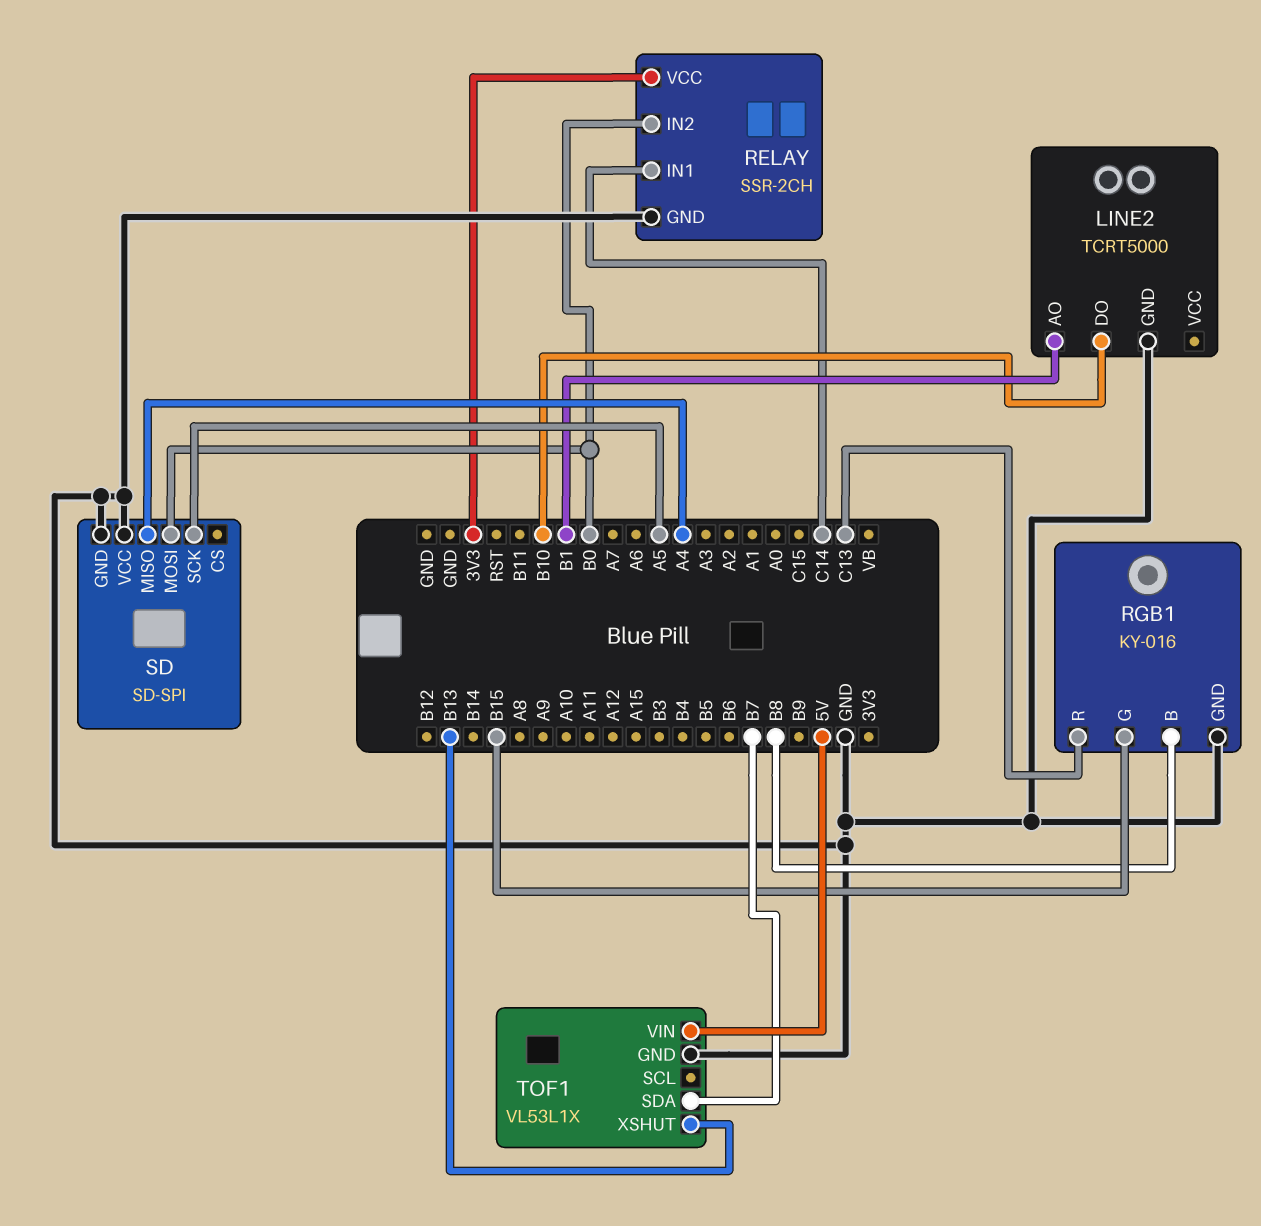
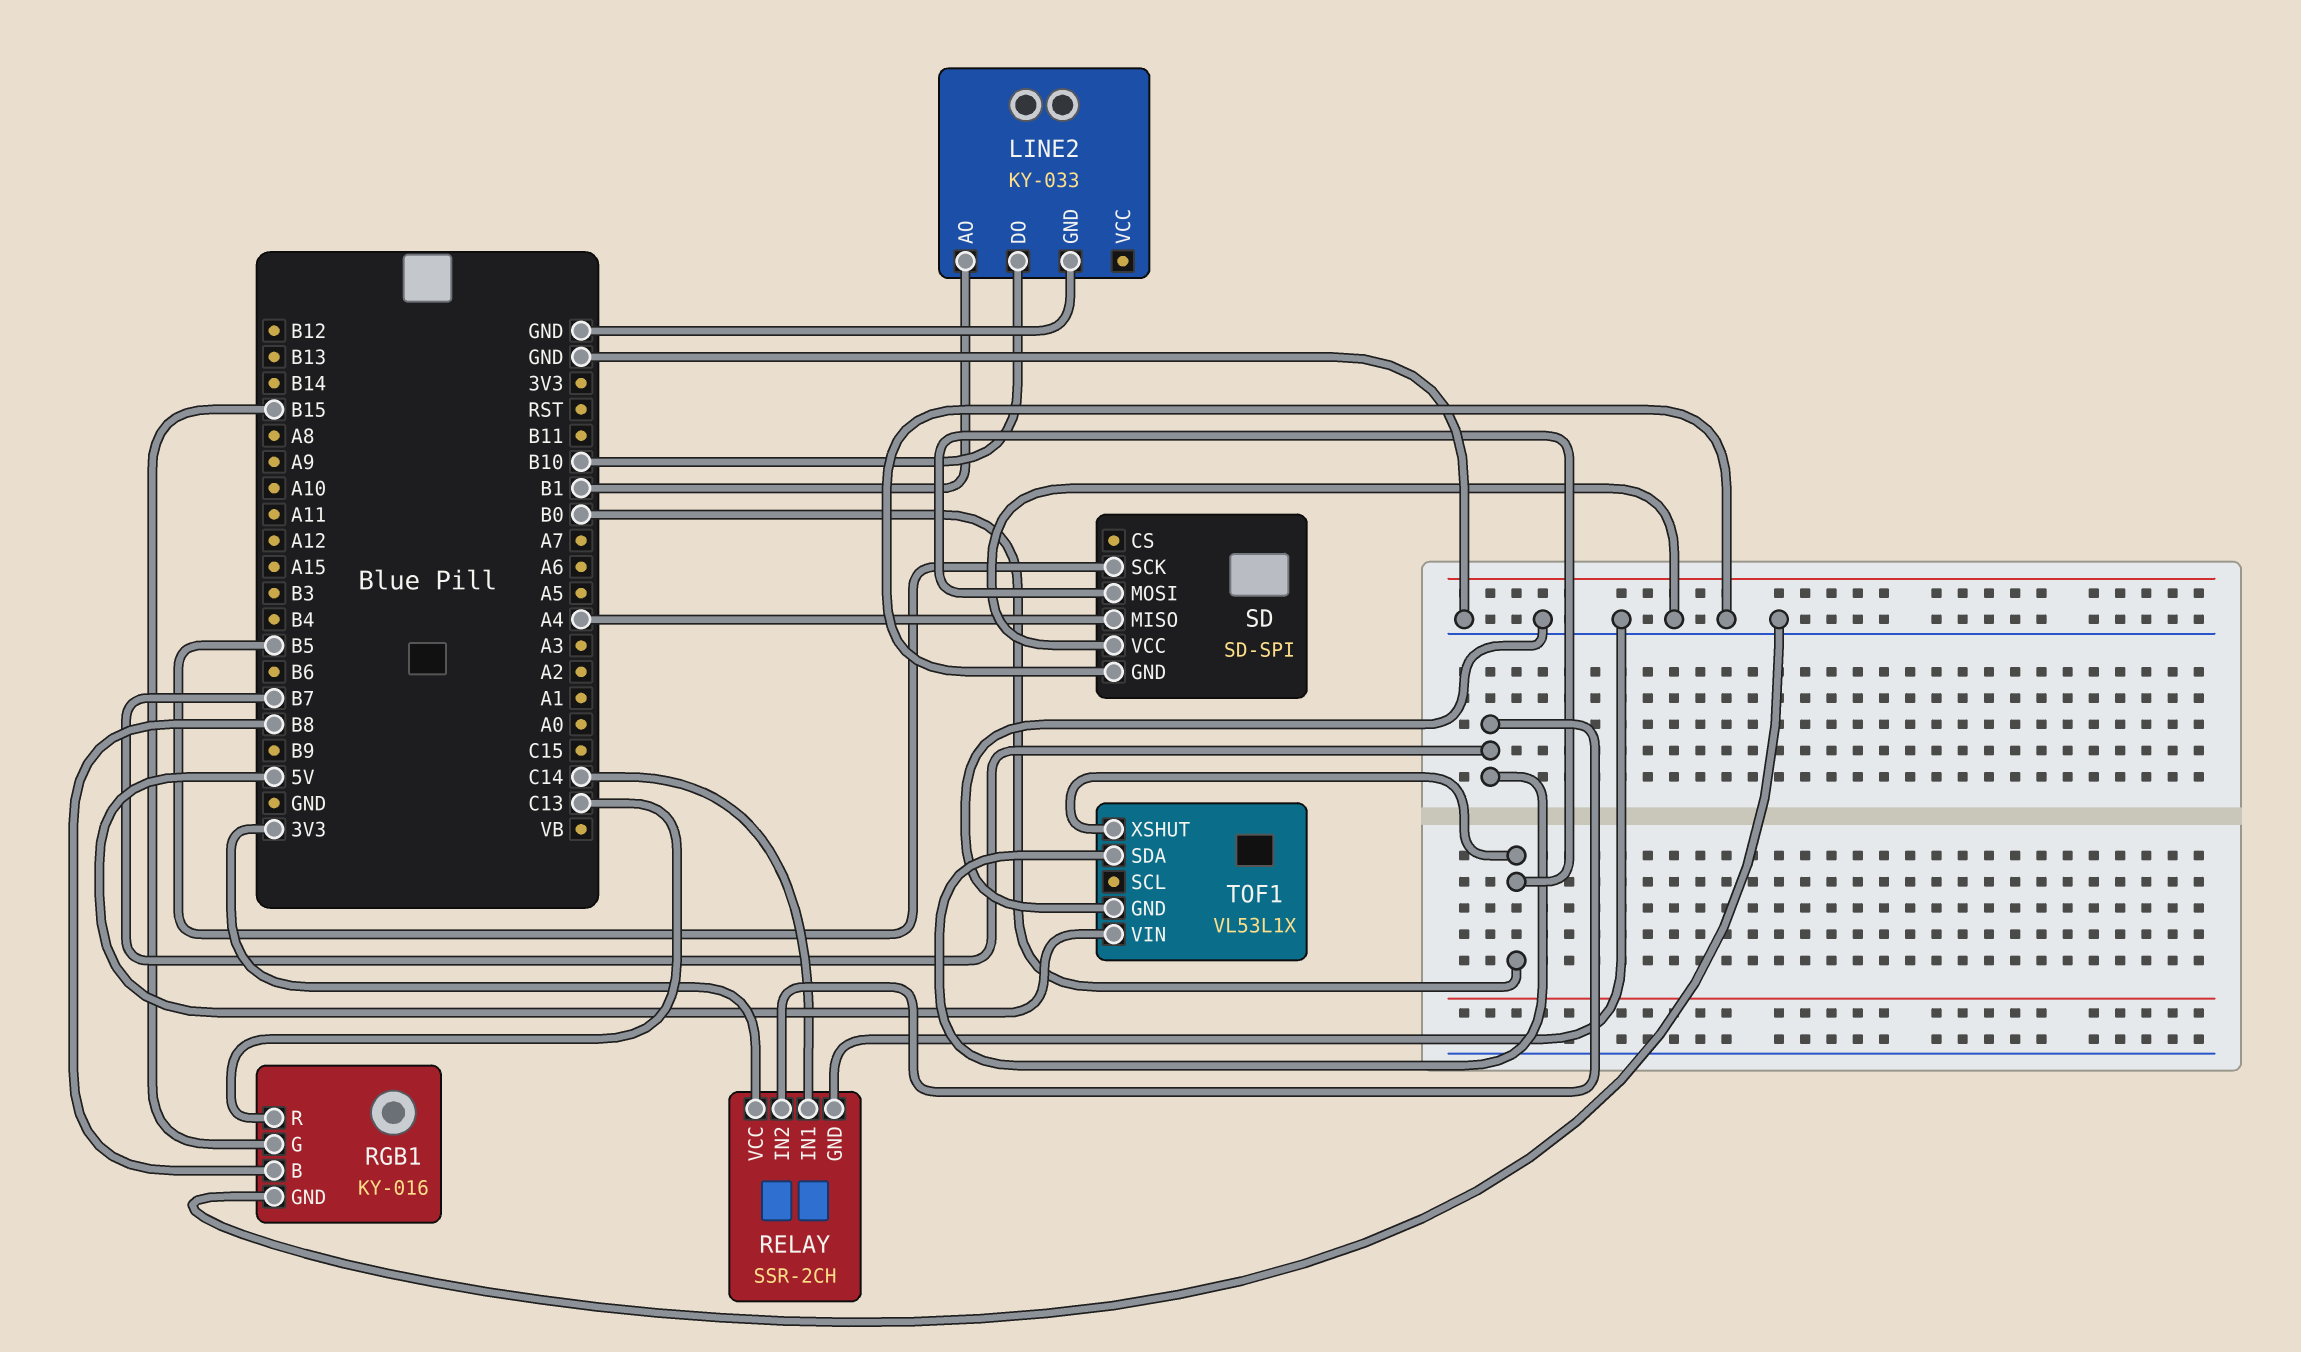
LINE2: TCRT5000 -> KY-033
RELAY pin IN2: B0 -> B7
SD pin SCK: A5 -> B5
TOF1 pin XSHUT: B13 -> B0

